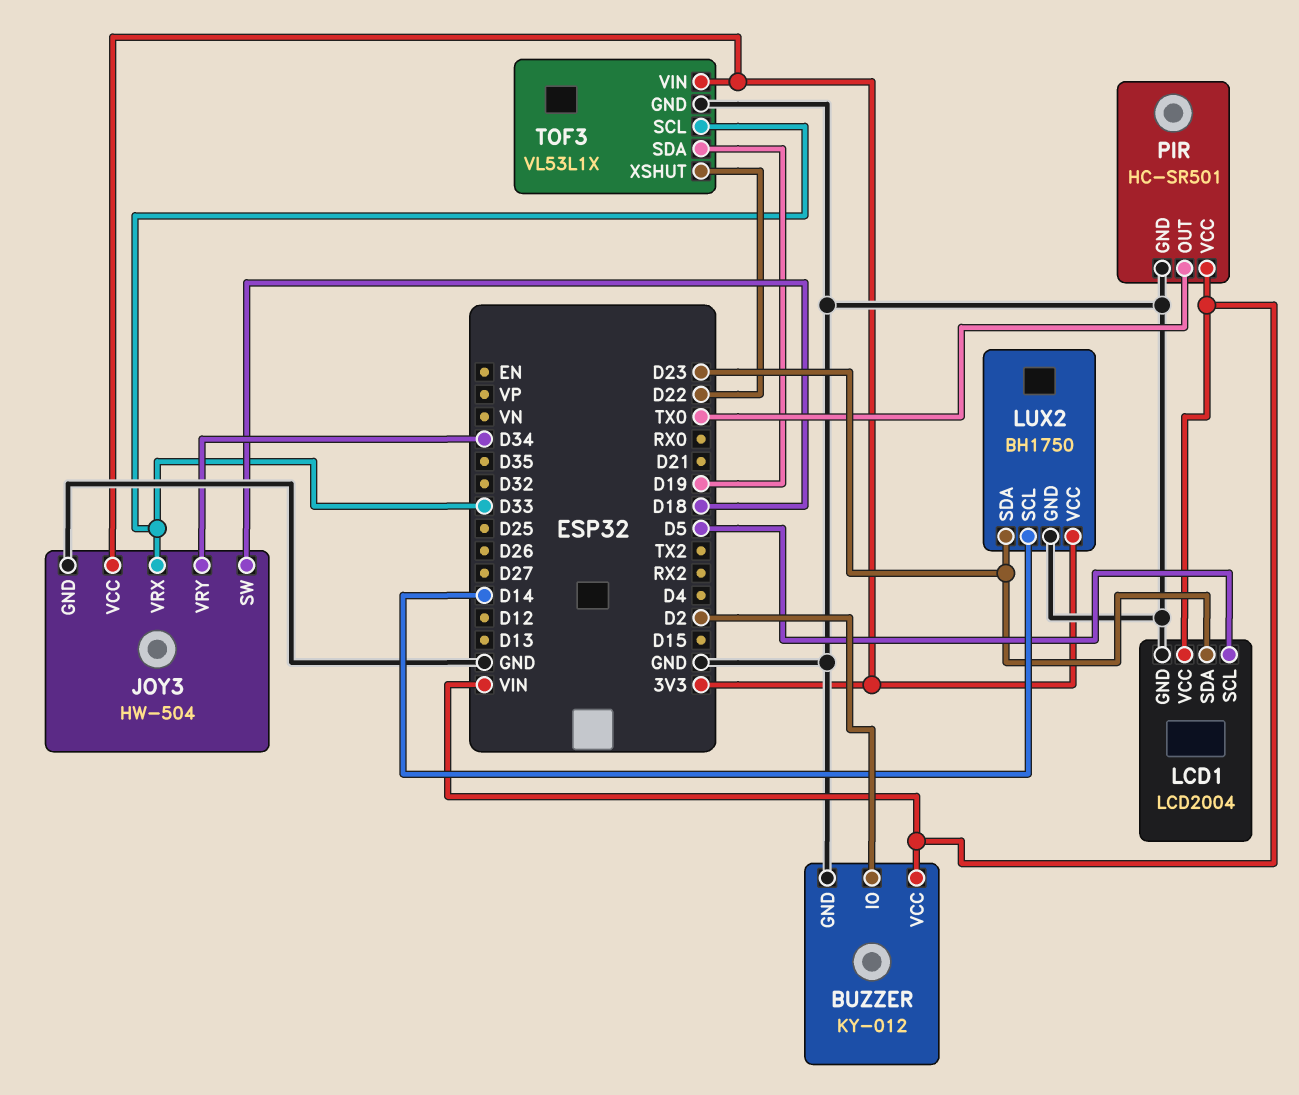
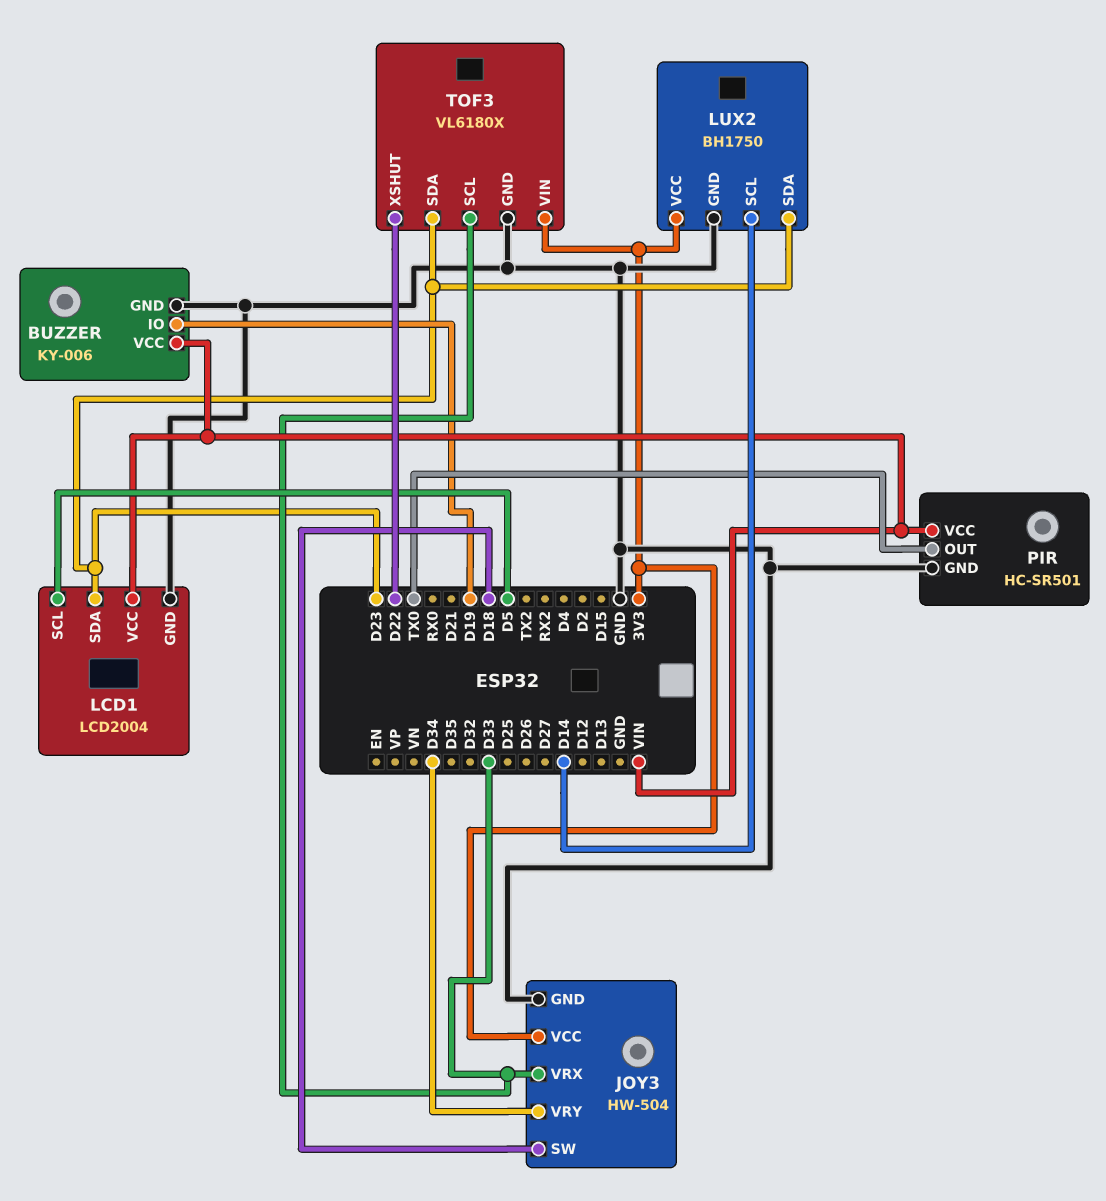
BUZZER: KY-012 -> KY-006
BUZZER pin IO: D2 -> D19
TOF3: VL53L1X -> VL6180X
TOF3 pin SDA: D19 -> D23

